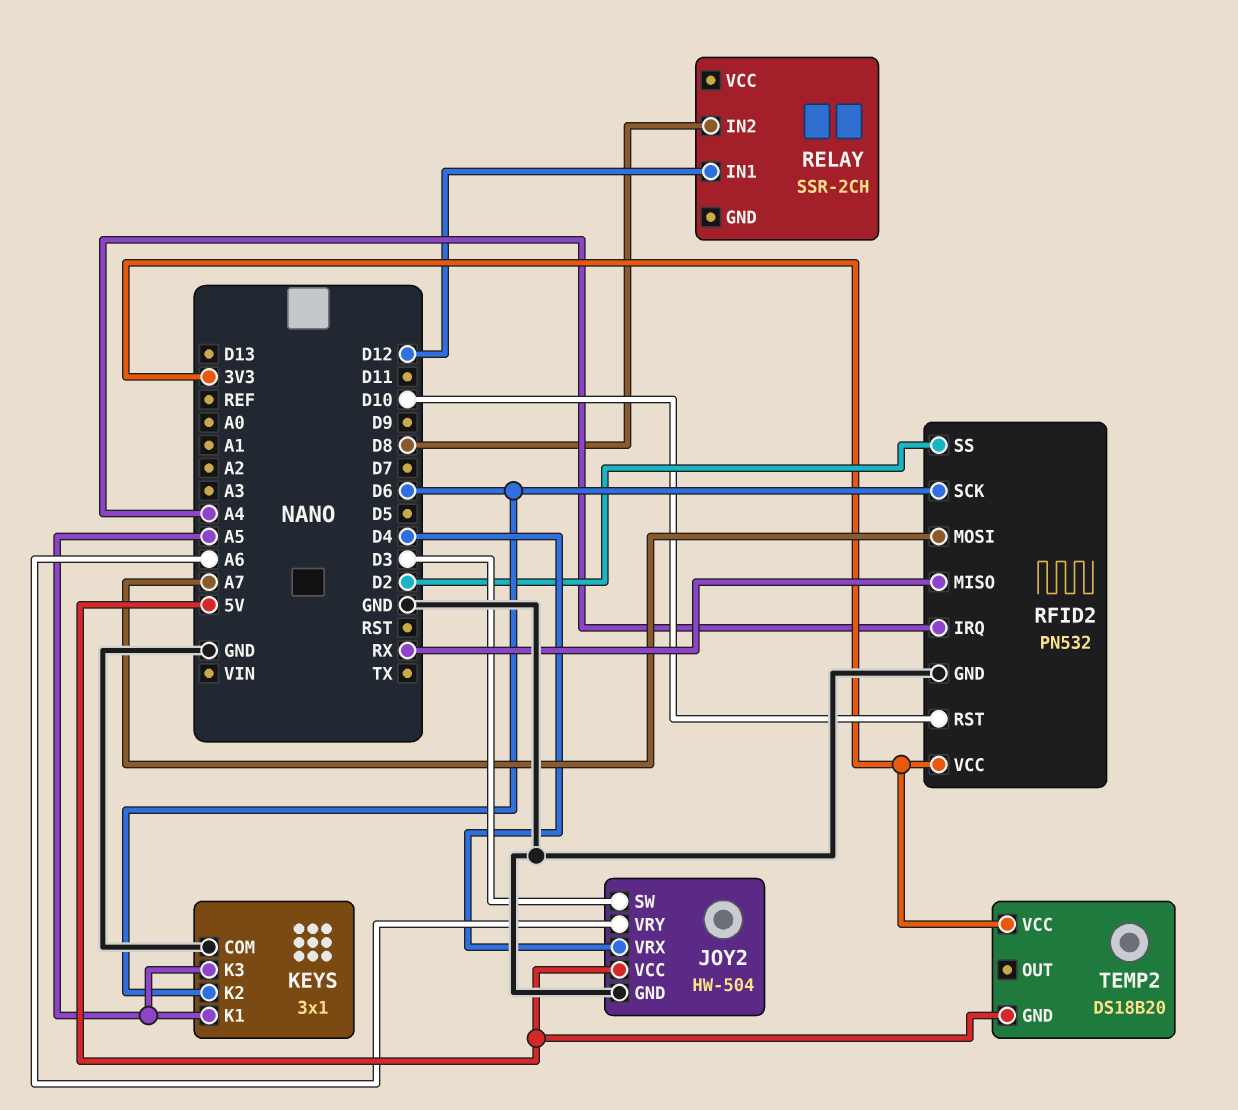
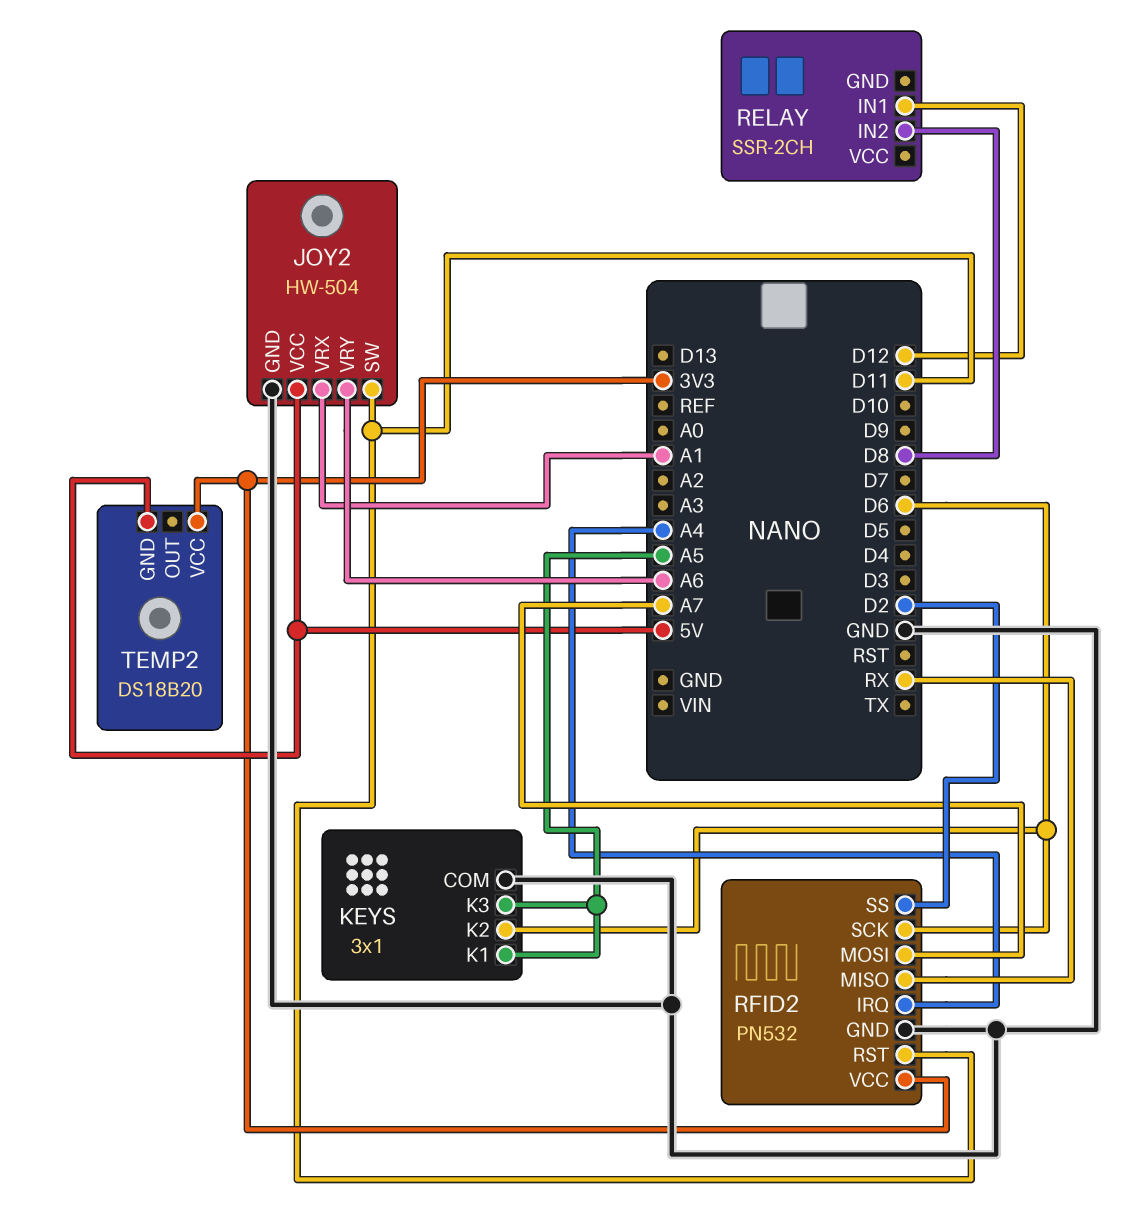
JOY2 pin SW: D3 -> D11
JOY2 pin VRX: D4 -> A1
RFID2 pin RST: D10 -> D11

